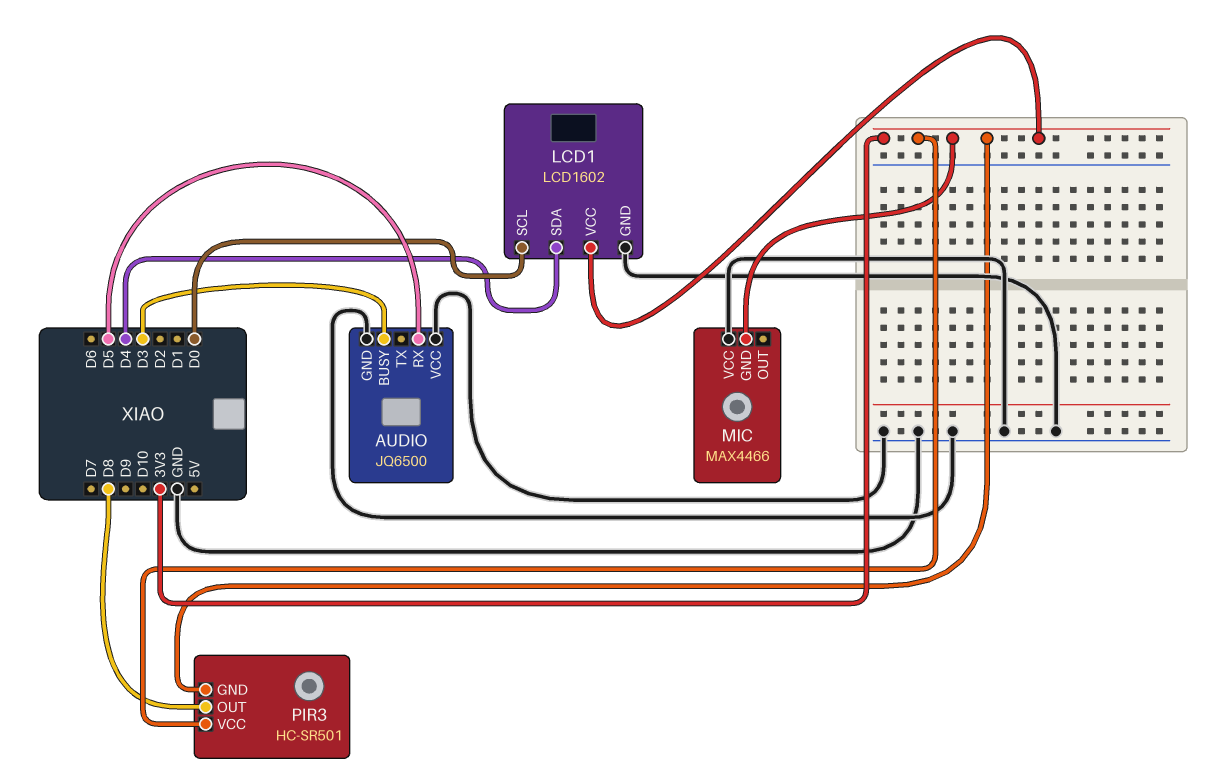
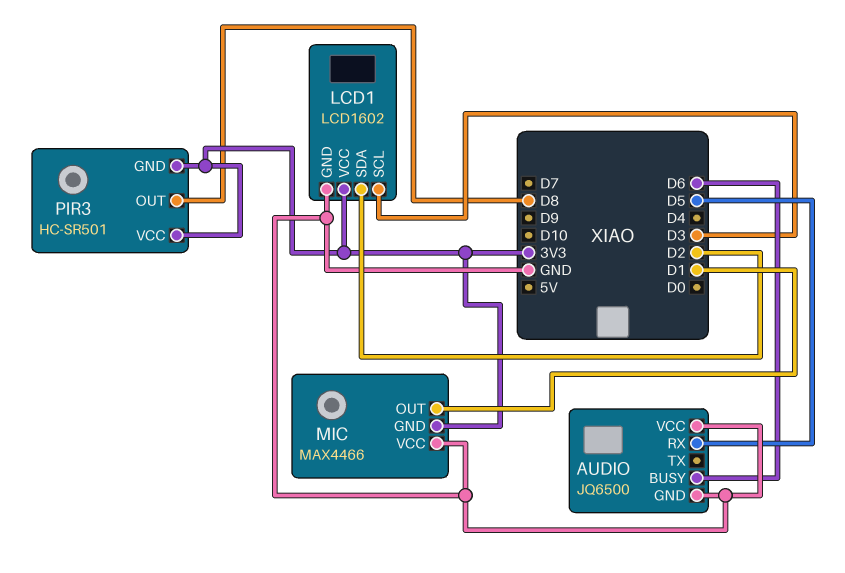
AUDIO pin BUSY: D3 -> D6
LCD1 pin SCL: D0 -> D3
LCD1 pin SDA: D4 -> D2
MIC pin OUT: none -> D1

